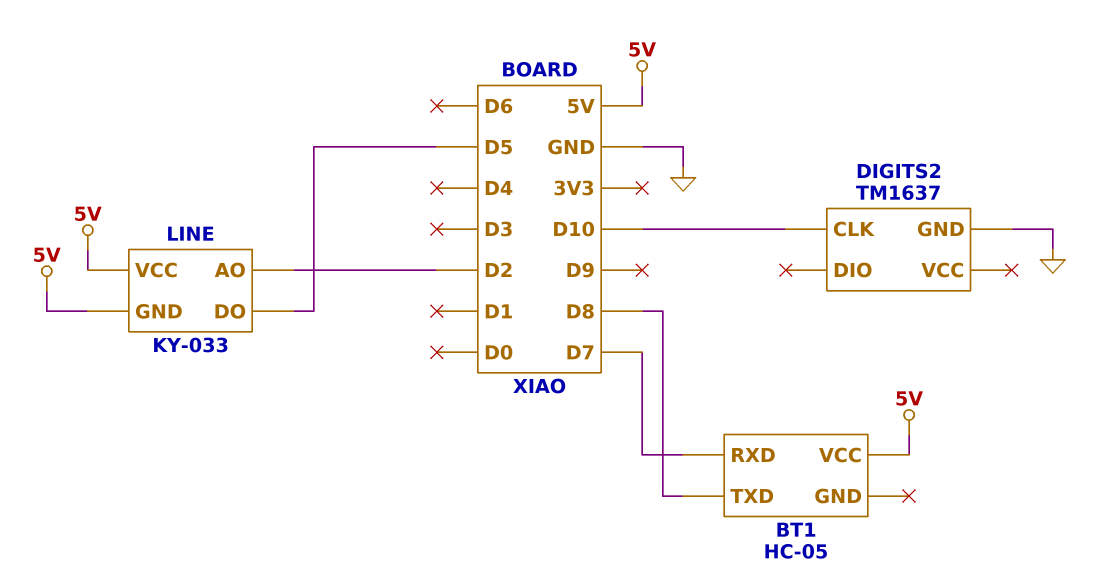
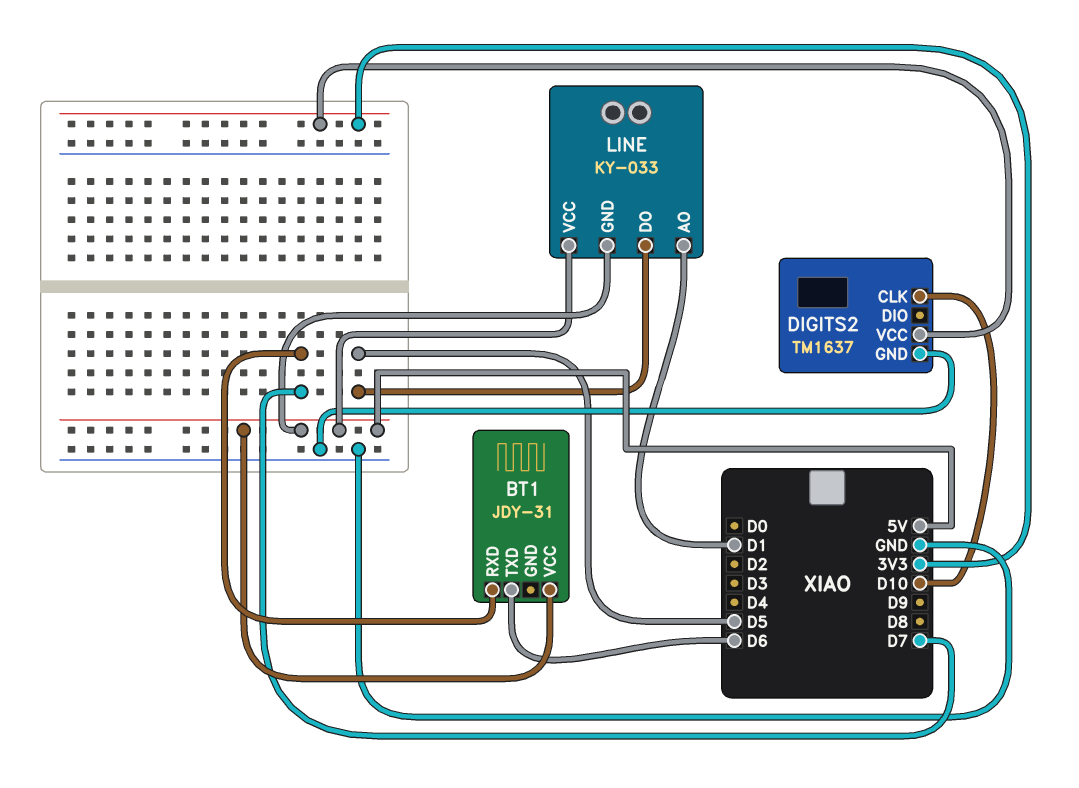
BT1: HC-05 -> JDY-31
BT1 pin TXD: D8 -> D6
DIGITS2 pin VCC: none -> 3V3
LINE pin AO: D2 -> D1

